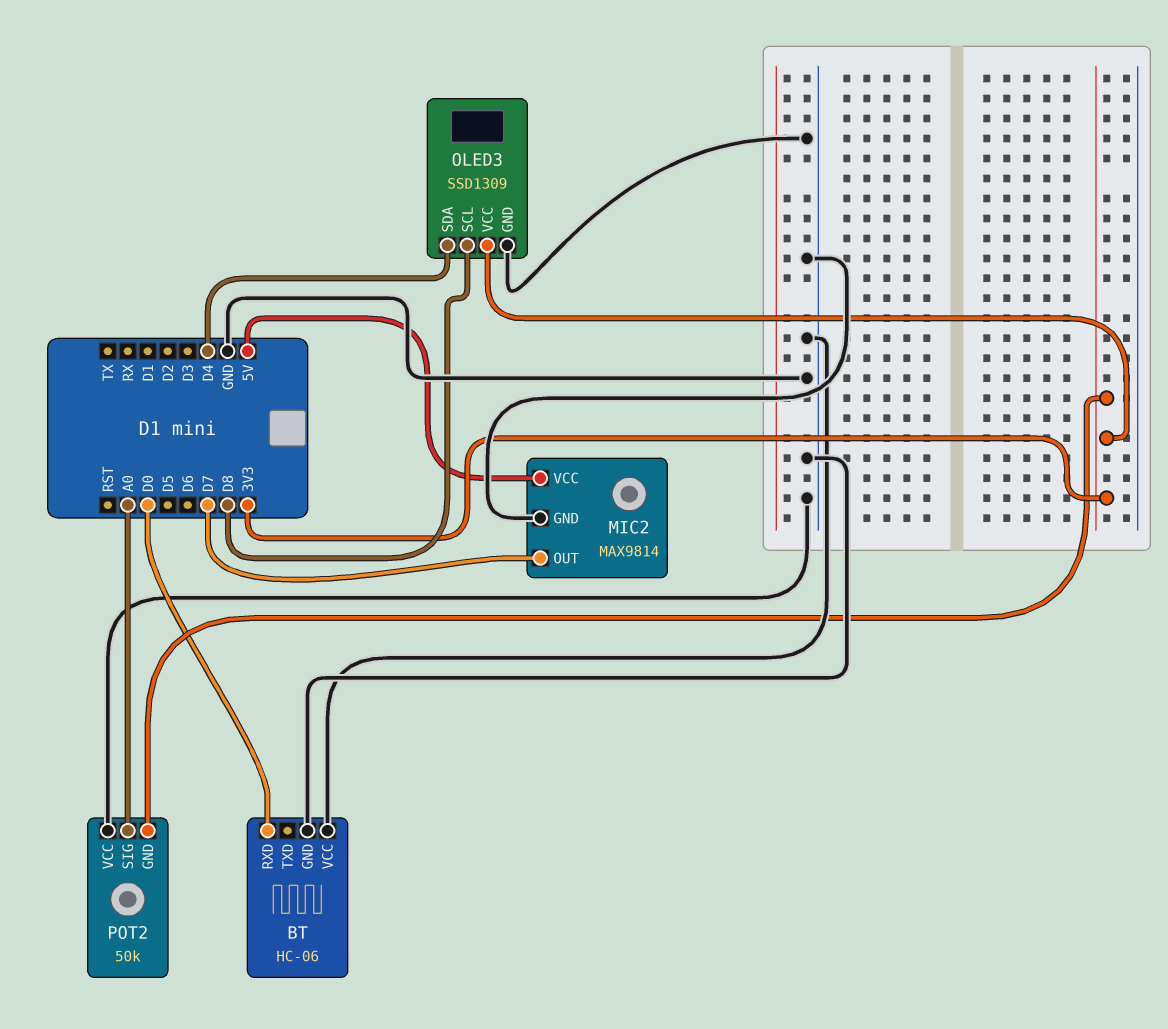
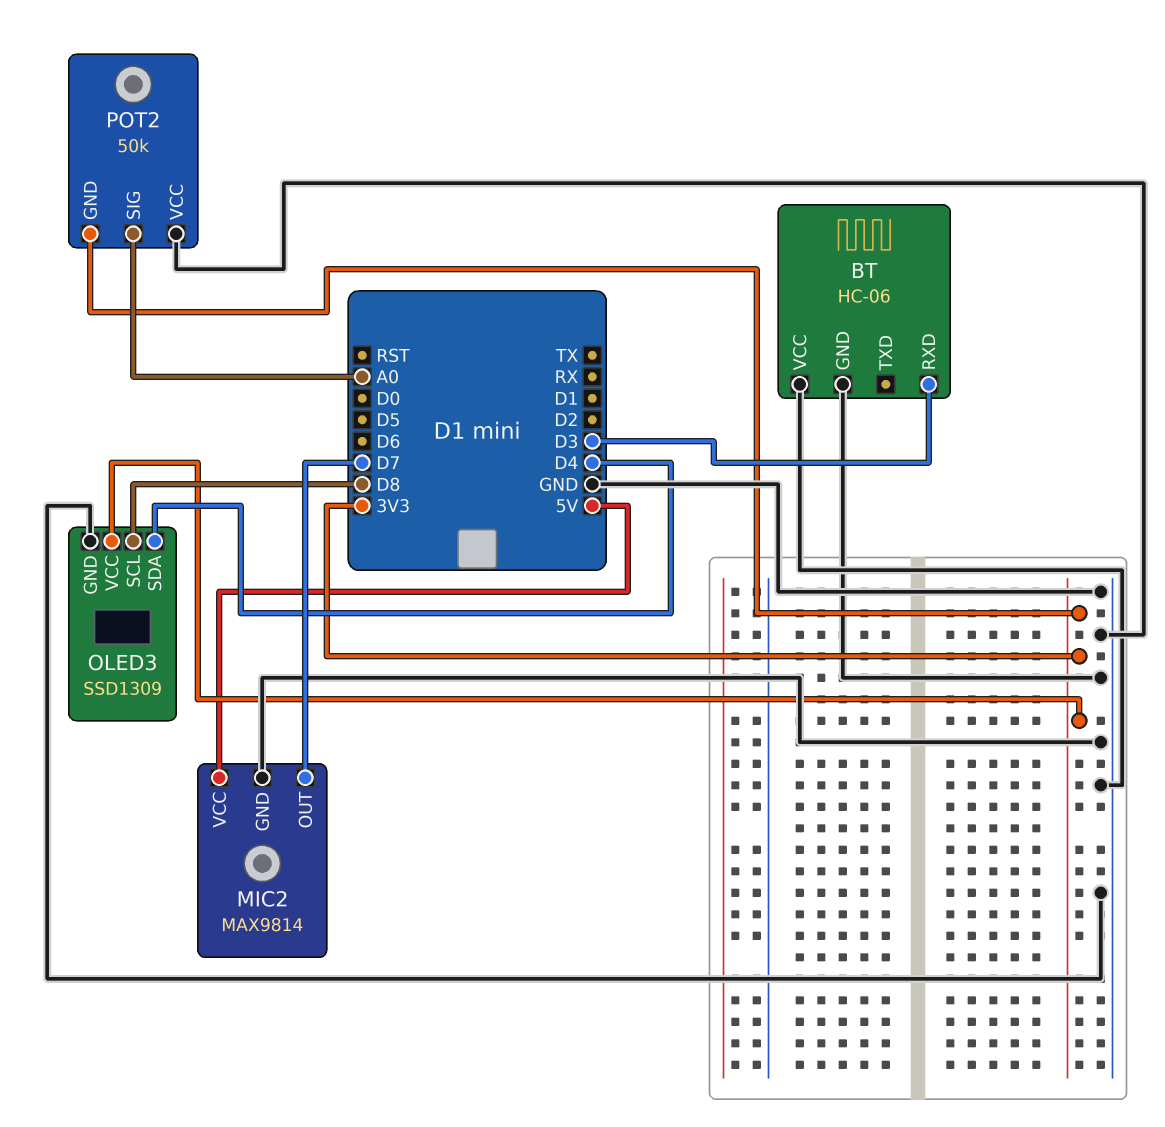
BT pin RXD: D0 -> D3

